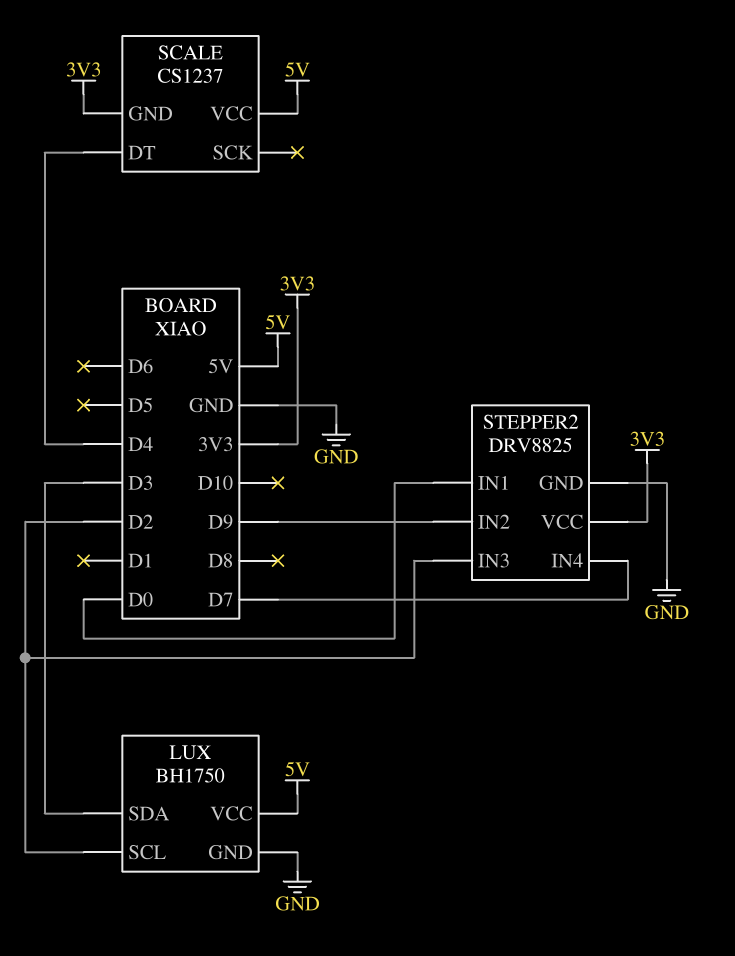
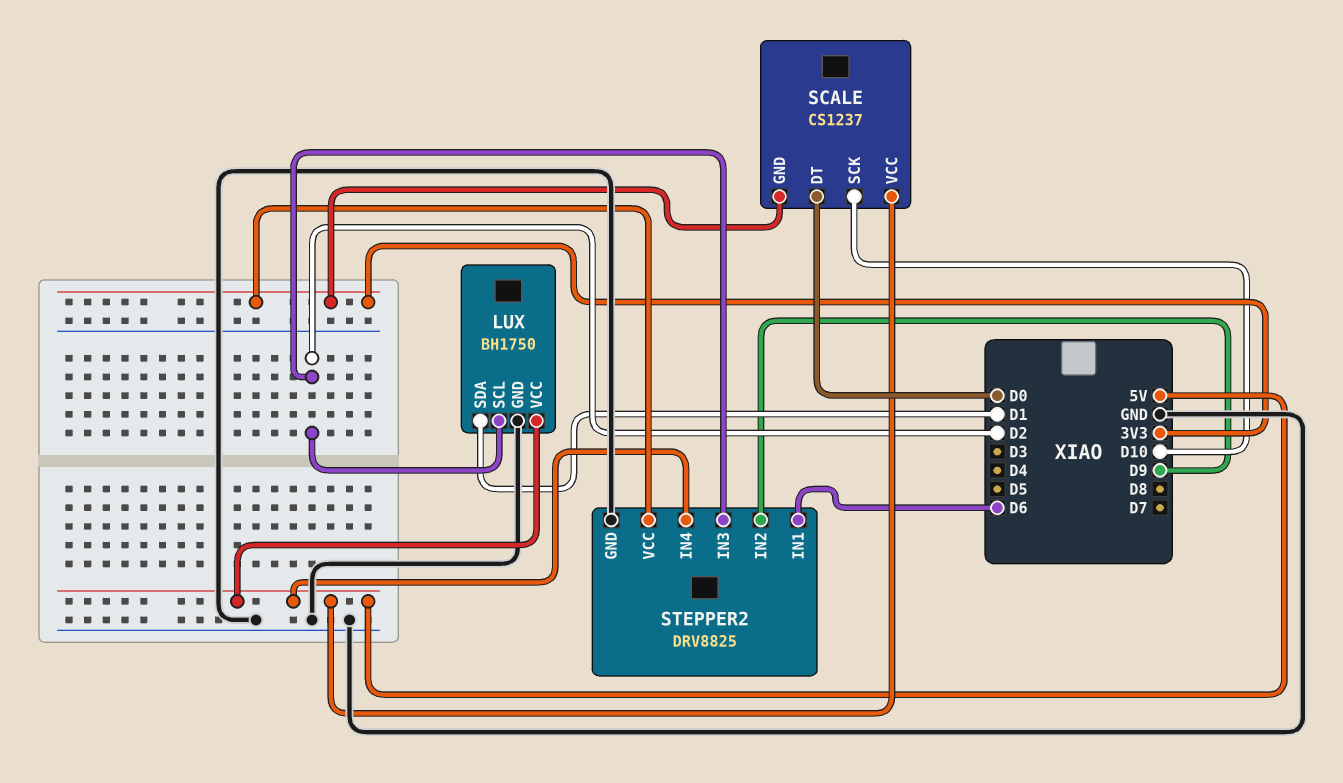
LUX pin SDA: D3 -> D1
SCALE pin DT: D4 -> D0
SCALE pin SCK: none -> D10
STEPPER2 pin IN1: D0 -> D6
STEPPER2 pin IN4: D7 -> 5V

